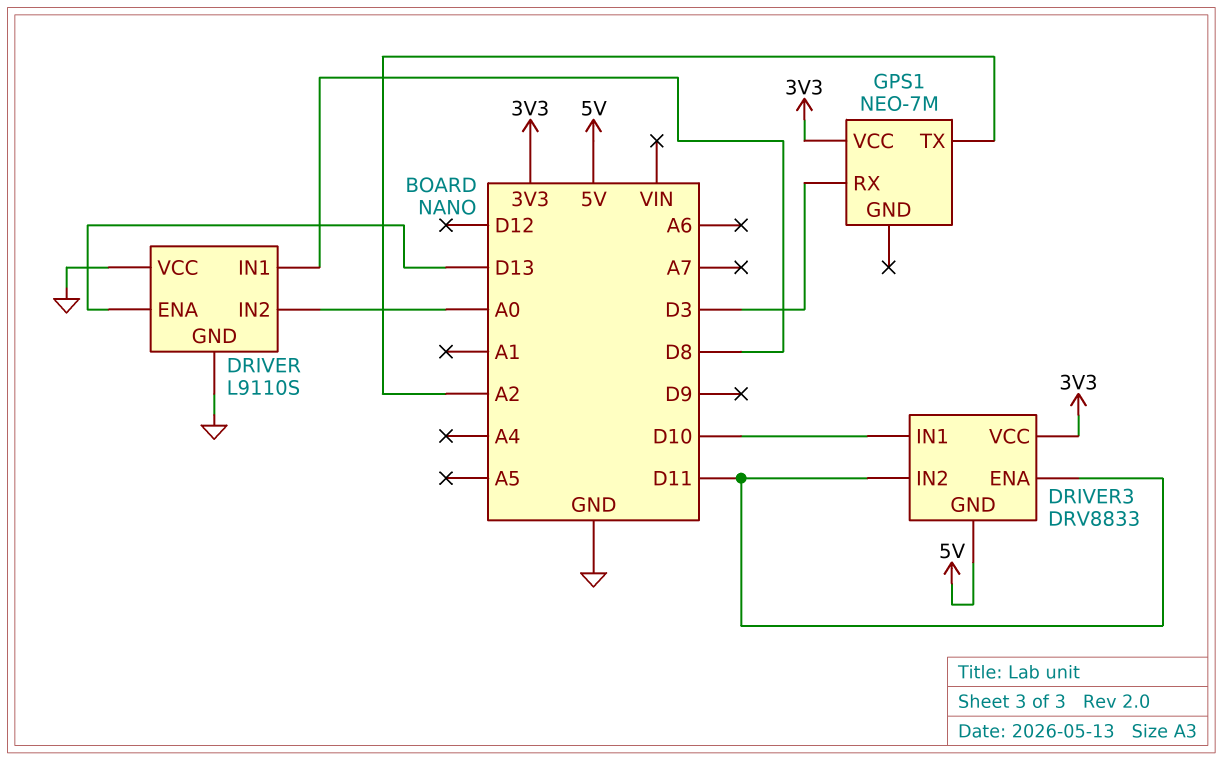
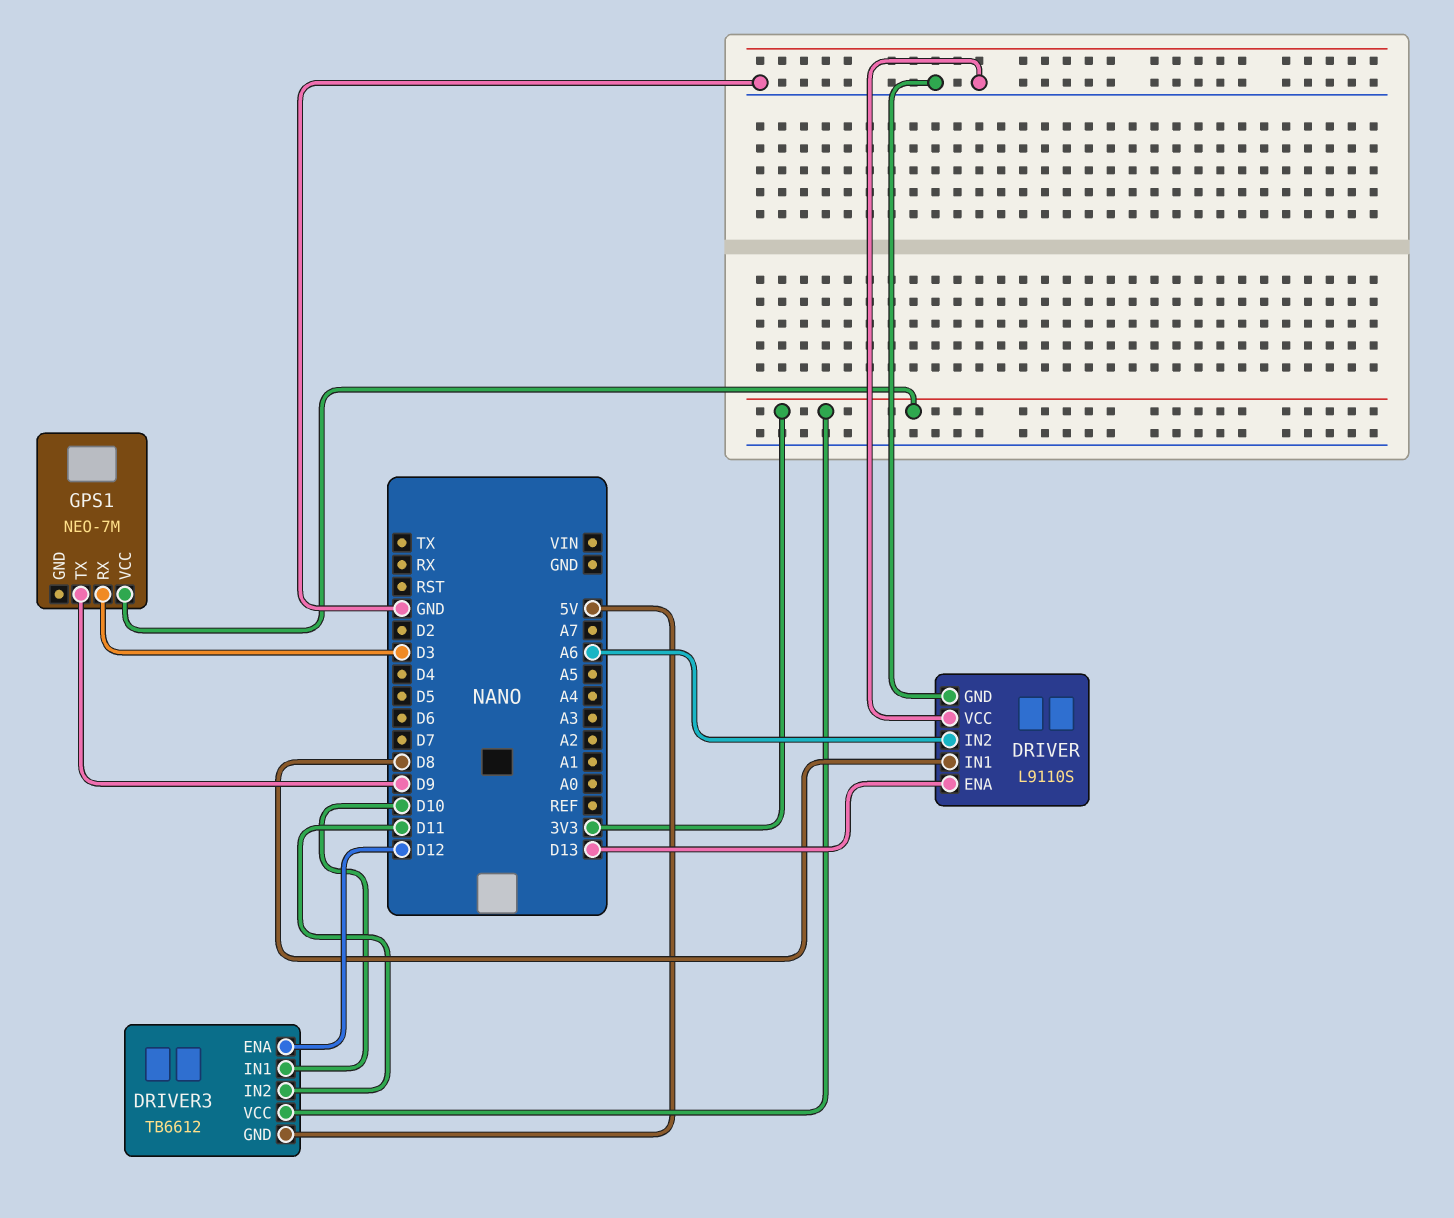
DRIVER pin IN2: A0 -> A6
DRIVER3: DRV8833 -> TB6612
DRIVER3 pin ENA: D11 -> D12
GPS1 pin TX: A2 -> D9

